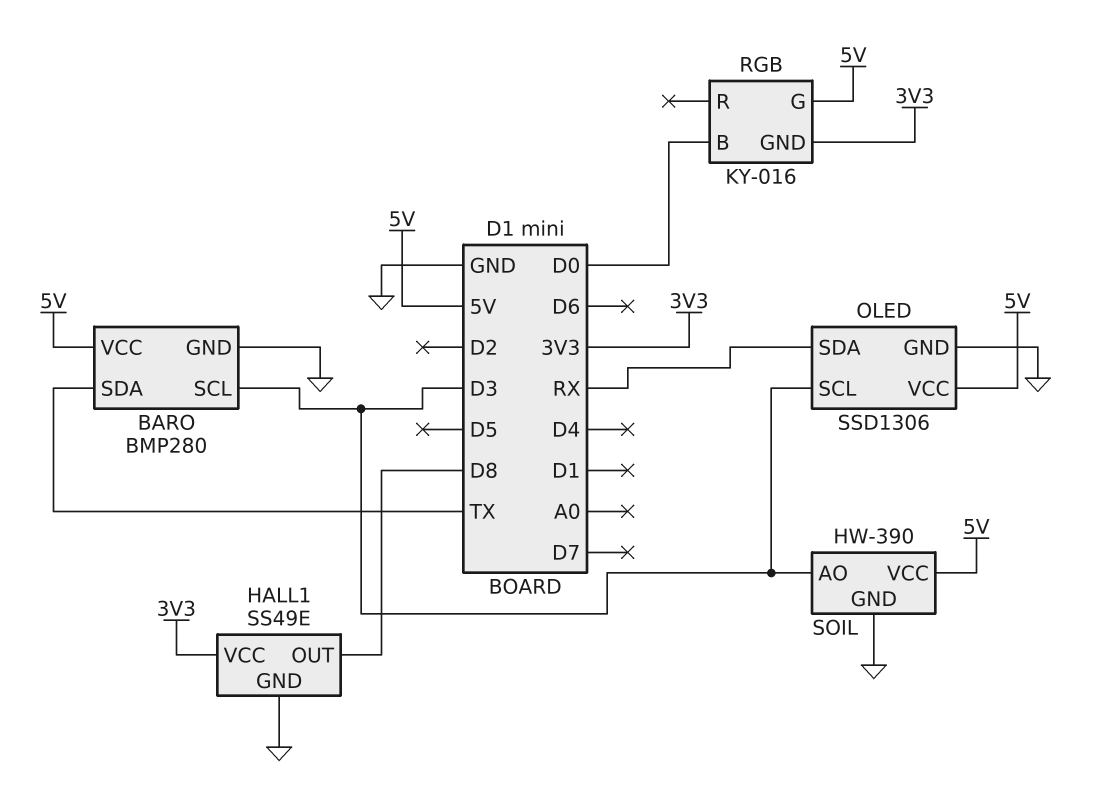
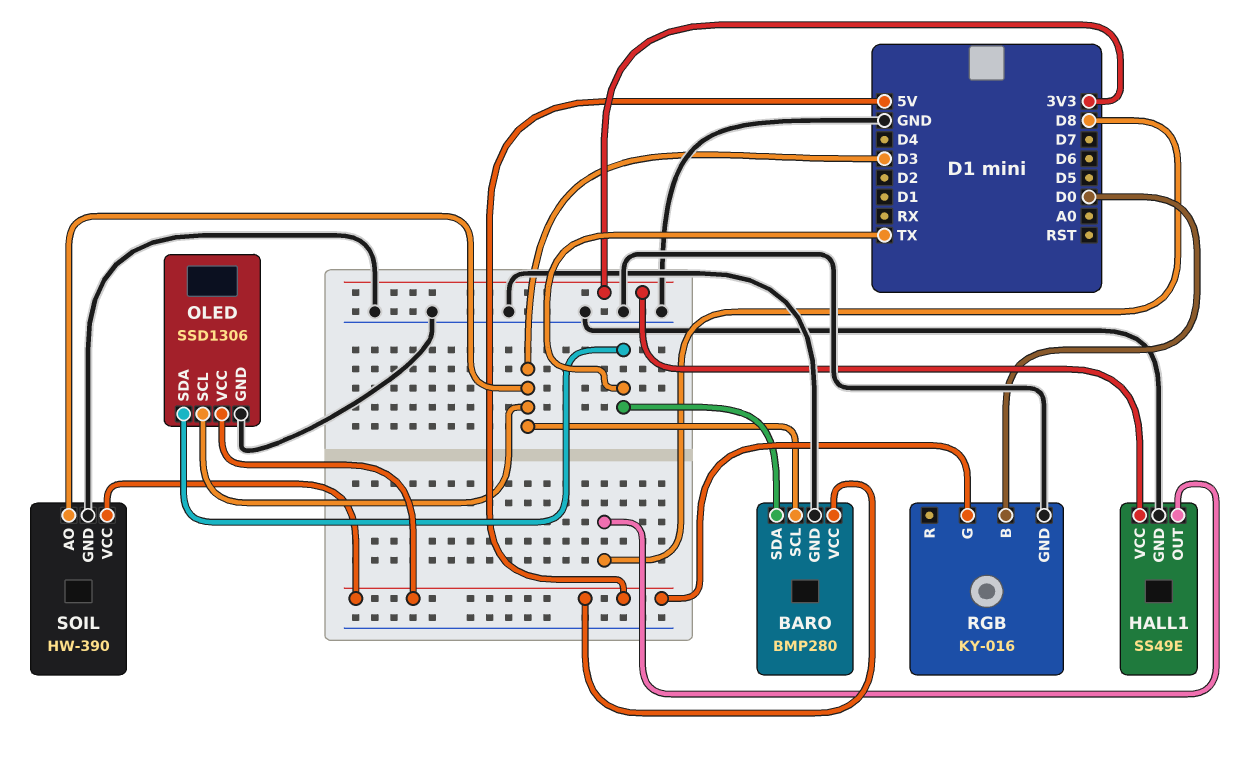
OLED pin SDA: RX -> TX
RGB pin GND: 3V3 -> GND

